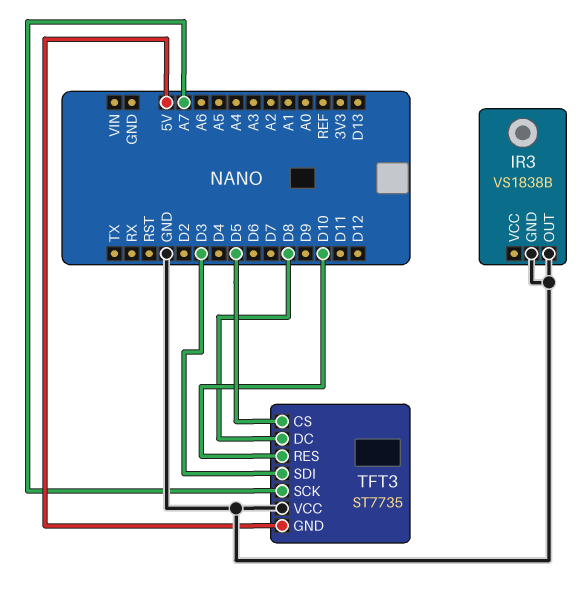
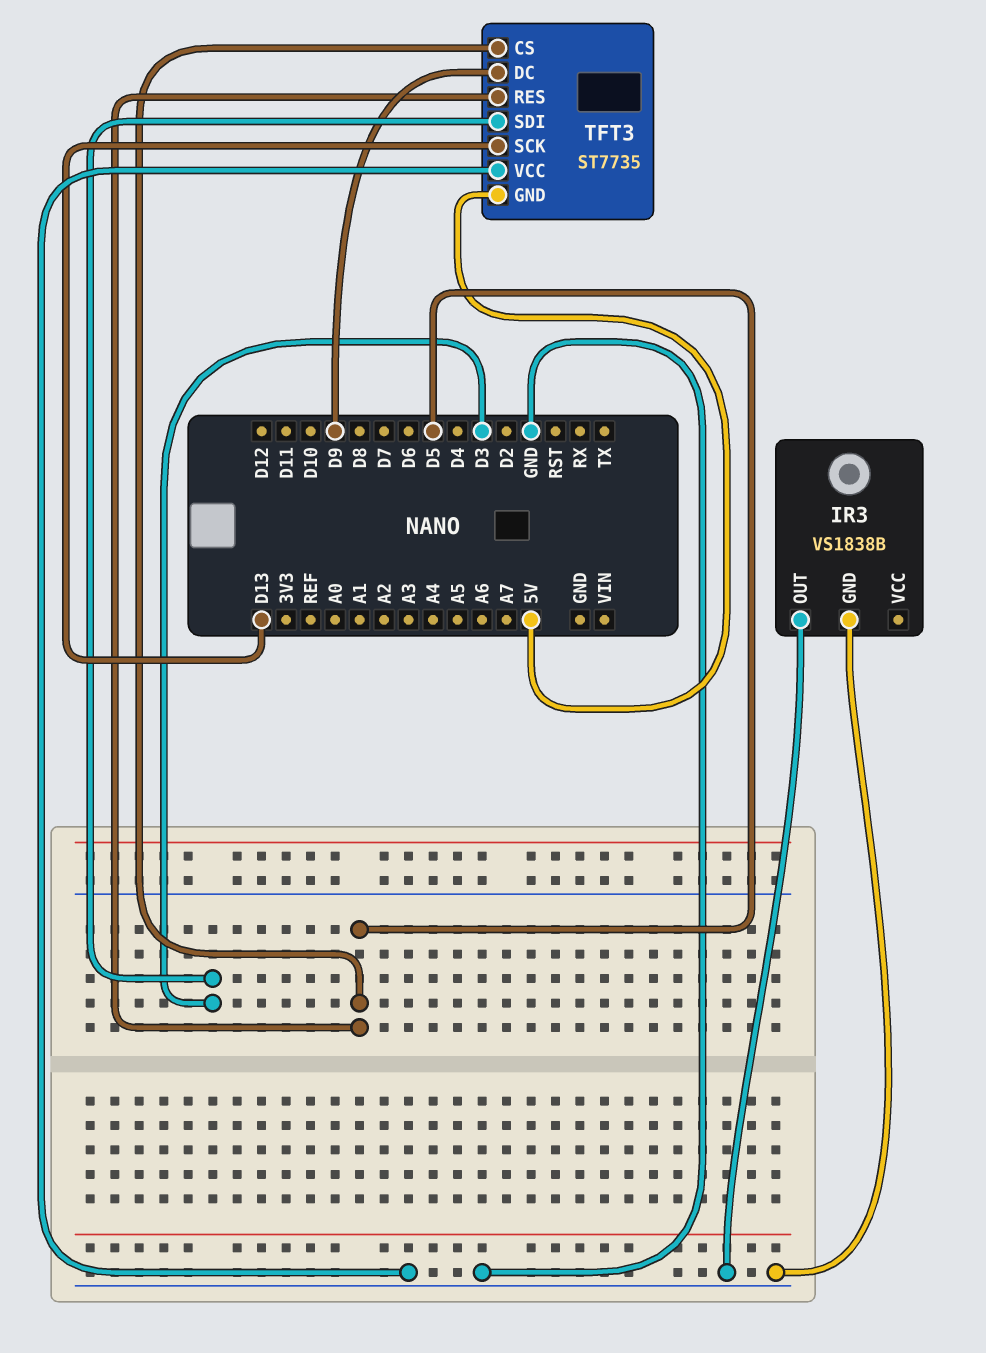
TFT3 pin DC: D8 -> D9
TFT3 pin RES: D10 -> D5
TFT3 pin SCK: A7 -> D13

